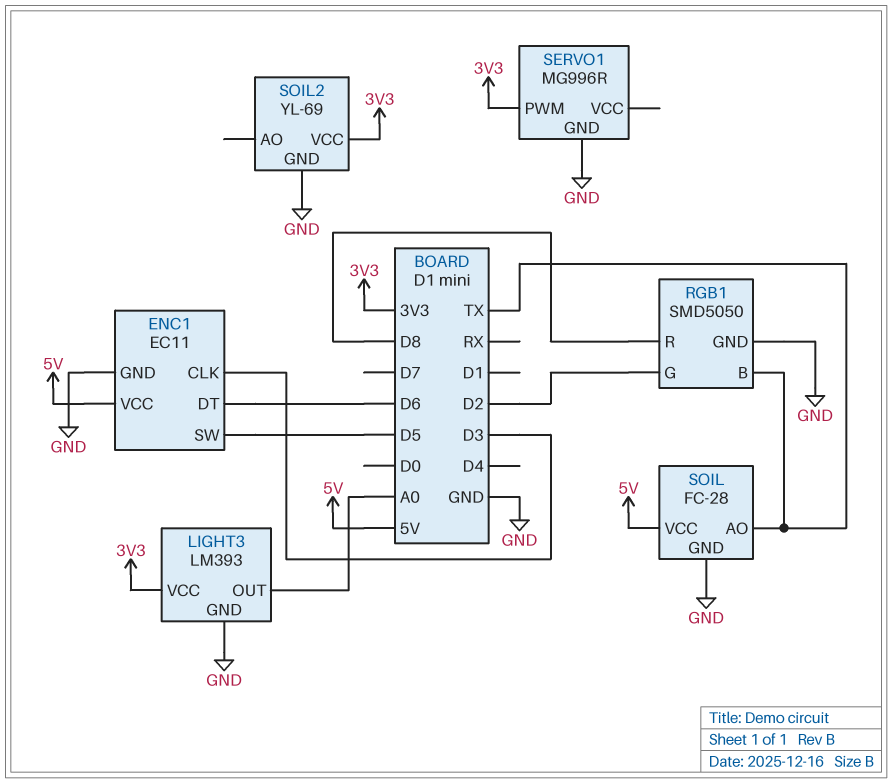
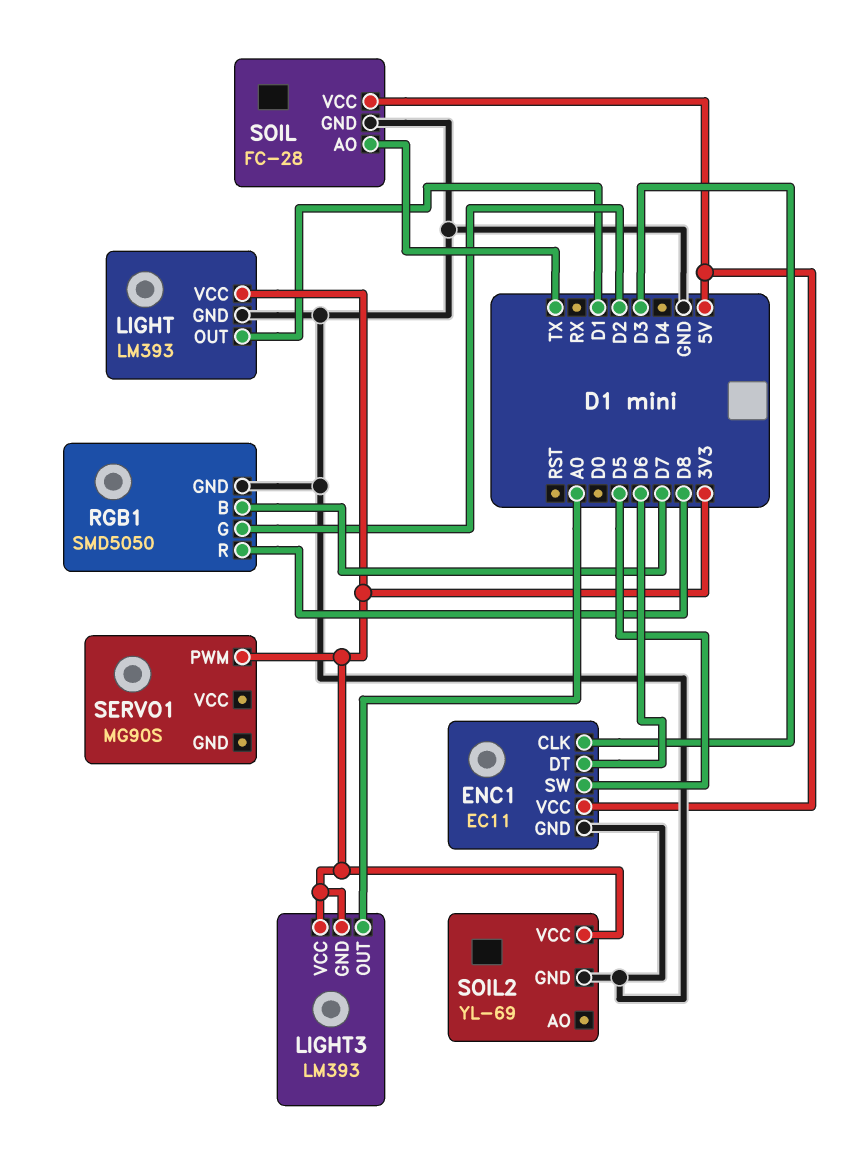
LIGHT: none -> LM393
LIGHT pin GND: none -> GND
LIGHT pin OUT: none -> D1
LIGHT pin VCC: none -> 3V3
LIGHT3 pin GND: GND -> 3V3
RGB1 pin B: TX -> D7
SERVO1: MG996R -> MG90S
SERVO1 pin GND: GND -> none

